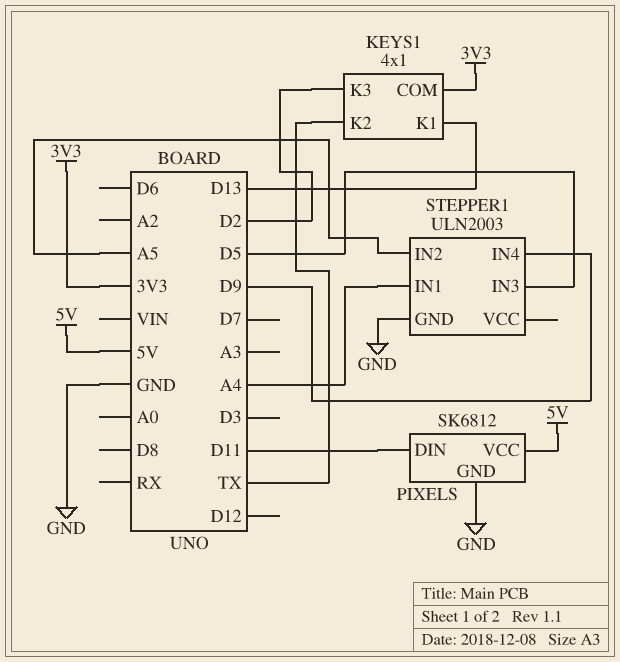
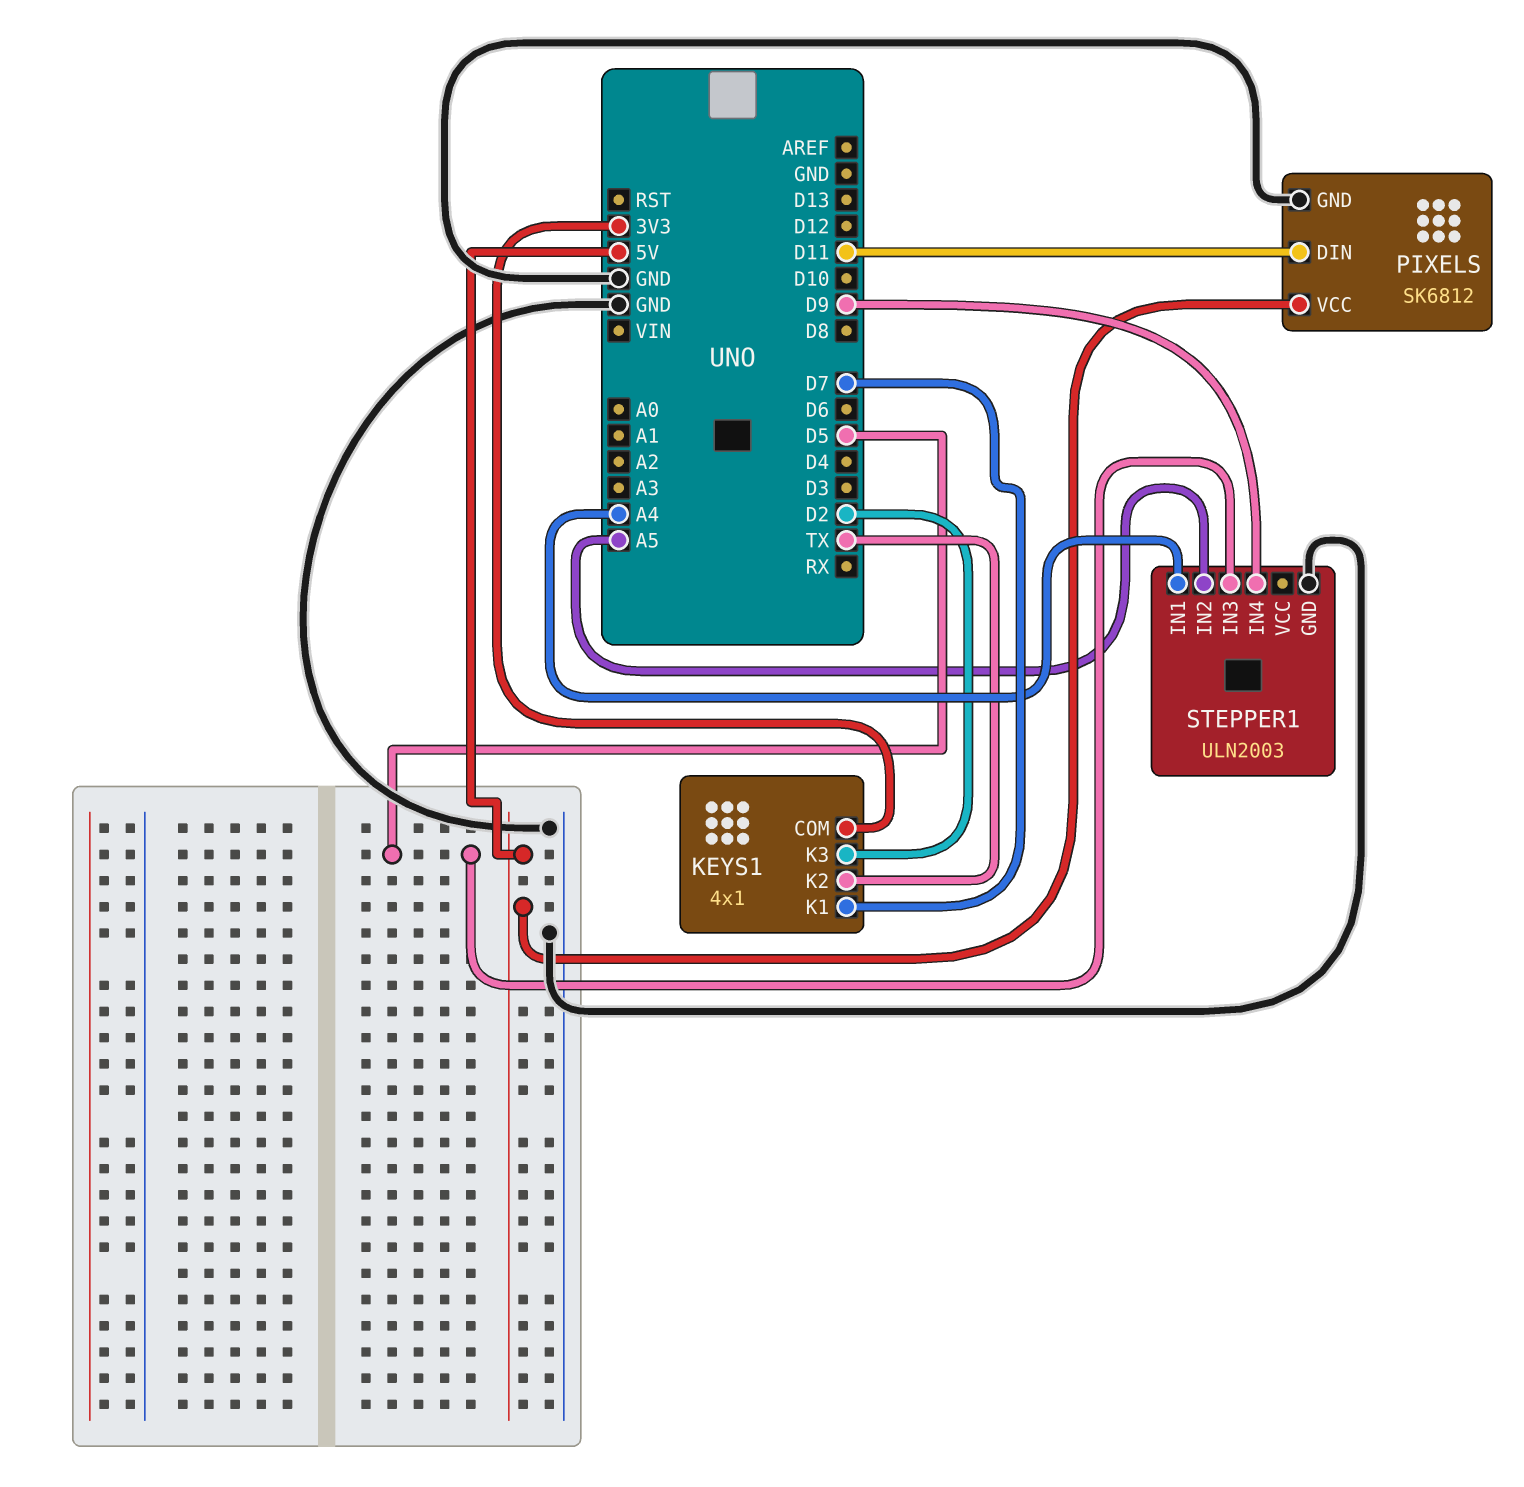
KEYS1 pin K1: D13 -> D7

